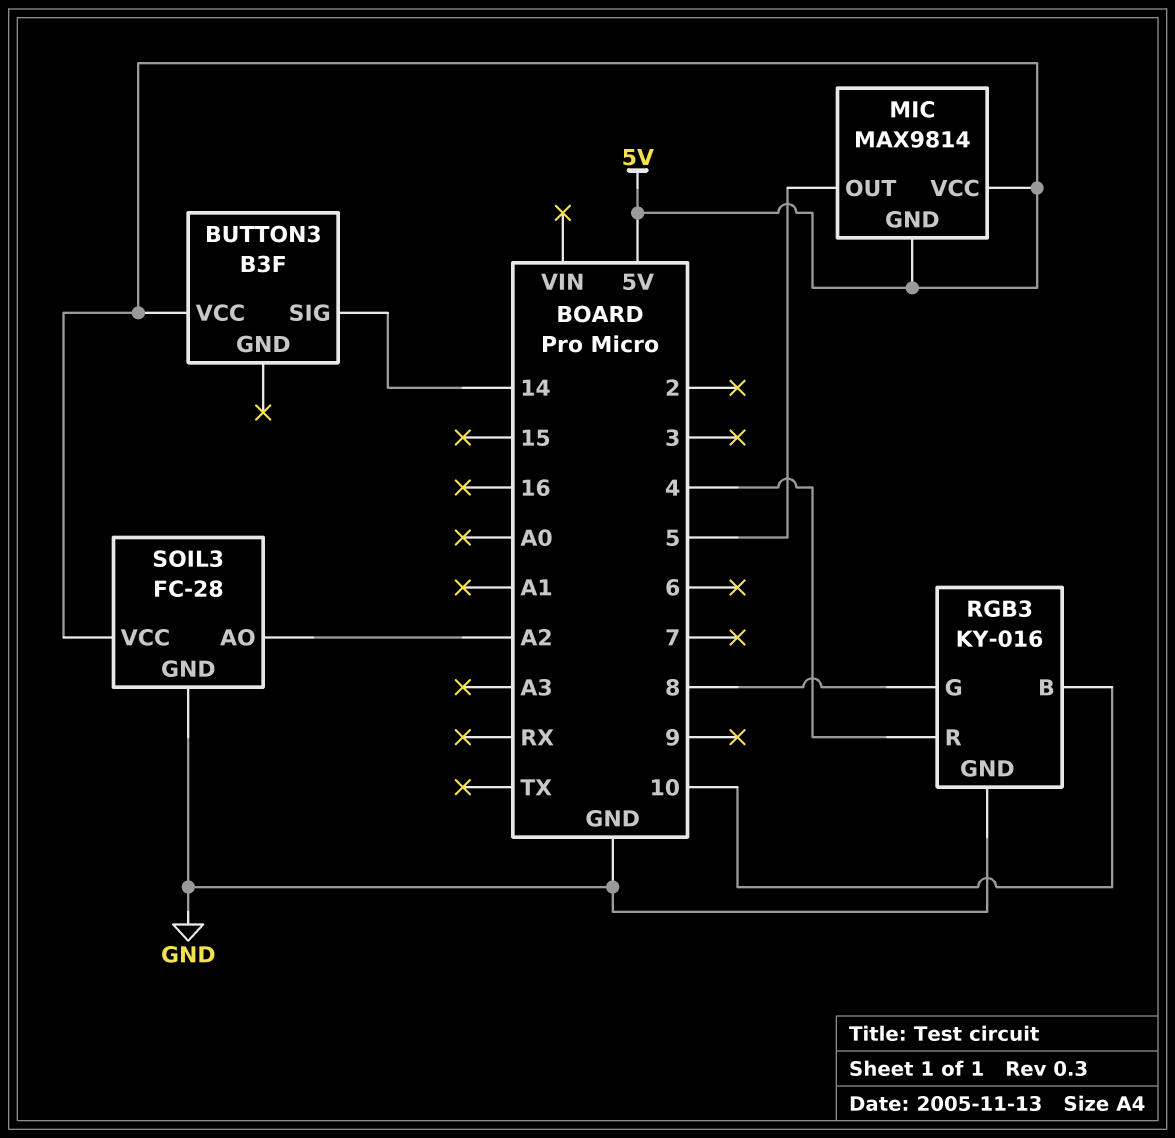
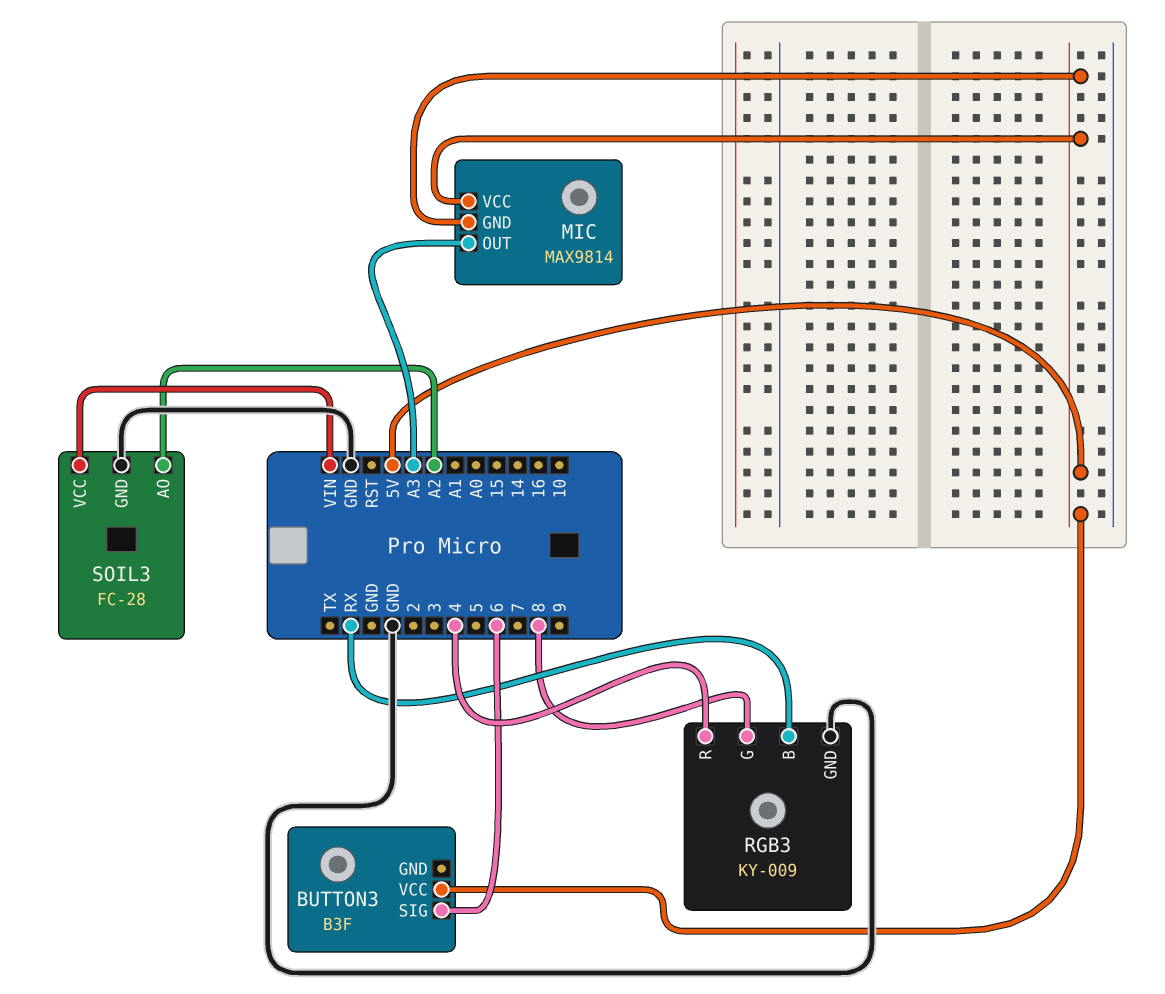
BUTTON3 pin SIG: 14 -> 6
MIC pin OUT: 5 -> A3
RGB3: KY-016 -> KY-009
RGB3 pin B: 10 -> RX
SOIL3 pin VCC: 5V -> VIN

